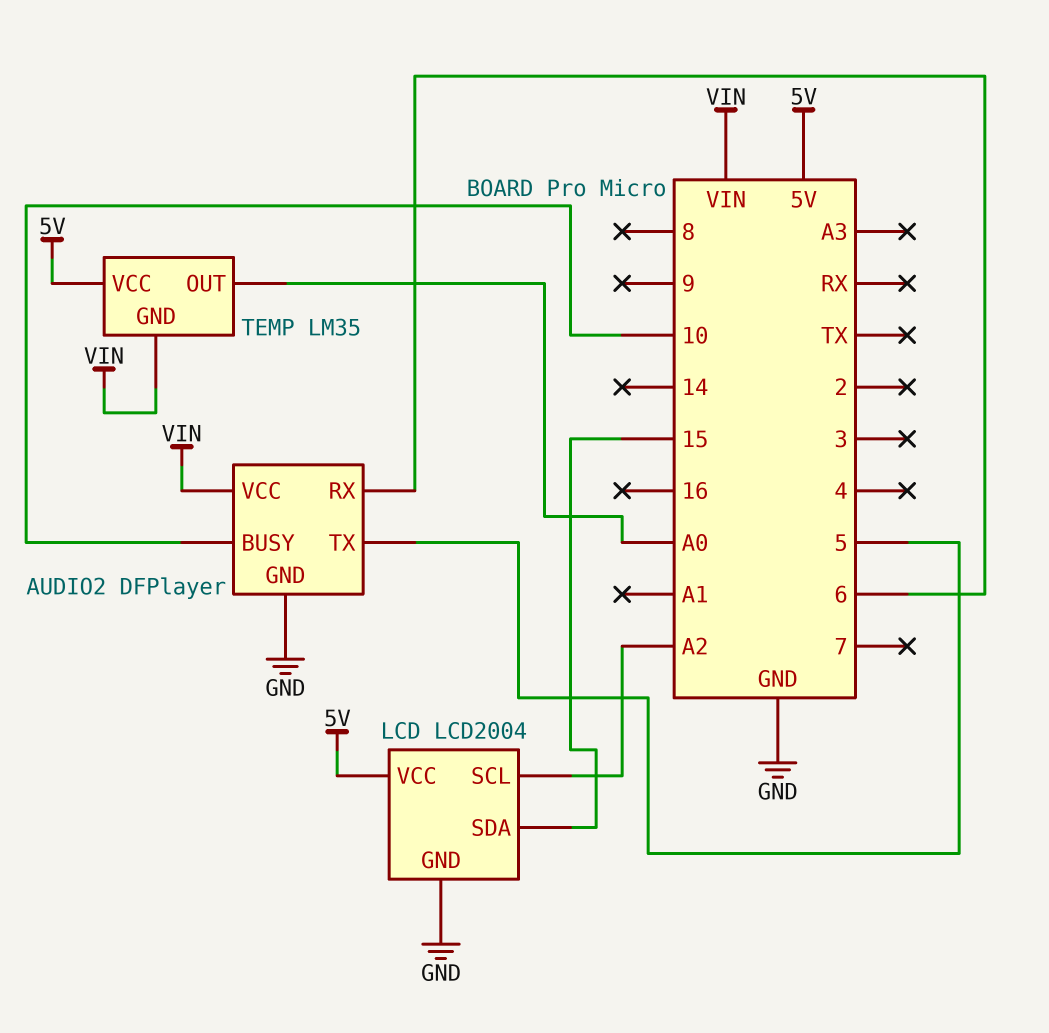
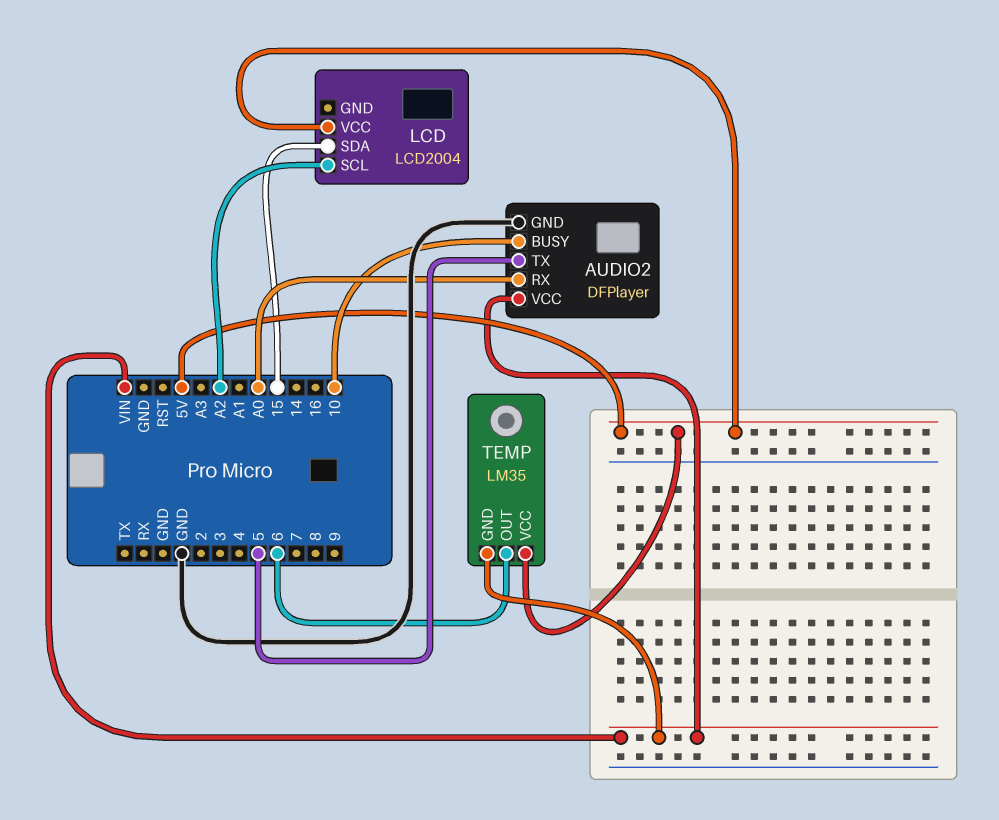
AUDIO2 pin RX: 6 -> A0
LCD pin GND: GND -> none
TEMP pin OUT: A0 -> 6

